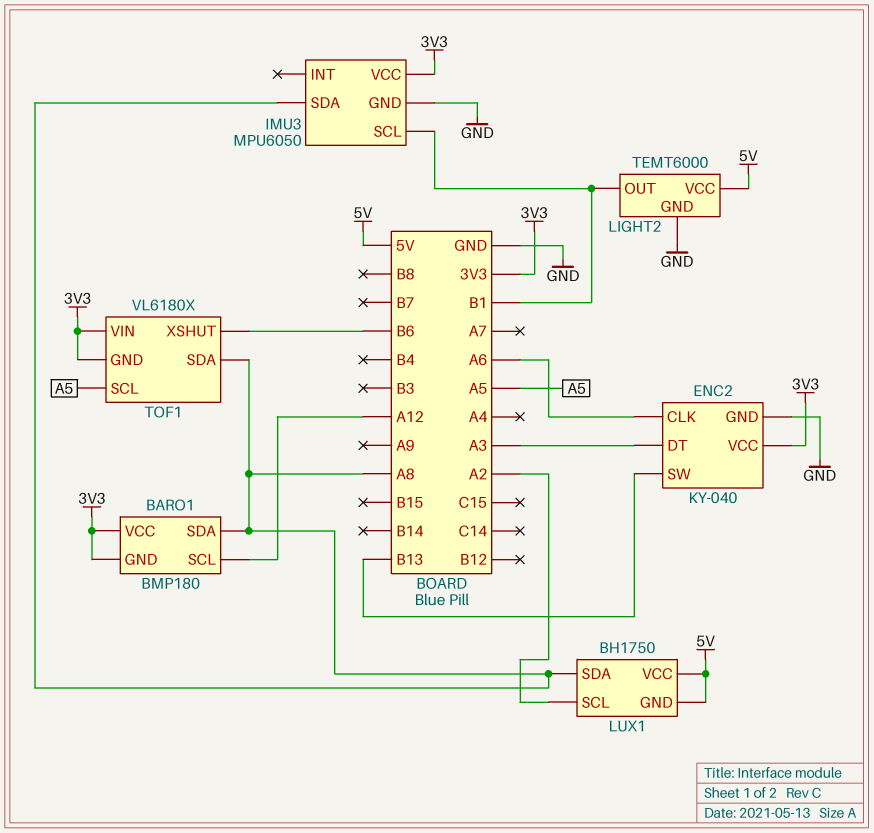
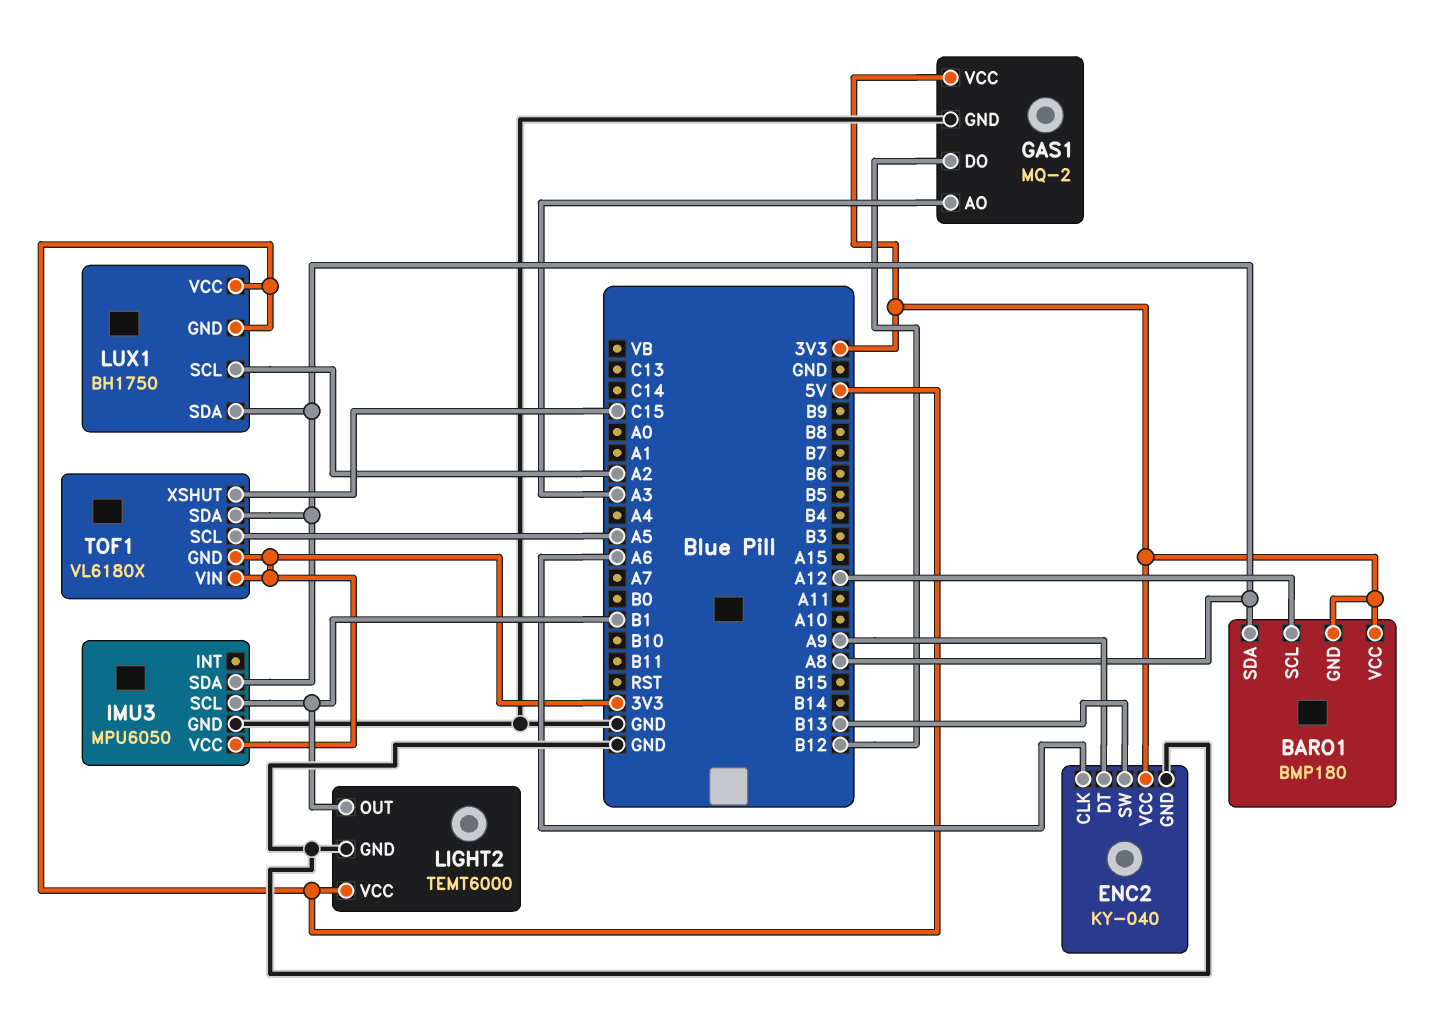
ENC2 pin DT: A3 -> A9
GAS1: none -> MQ-2
GAS1 pin AO: none -> A3
GAS1 pin DO: none -> B12
GAS1 pin GND: none -> GND
GAS1 pin VCC: none -> 3V3
TOF1 pin XSHUT: B6 -> C15

